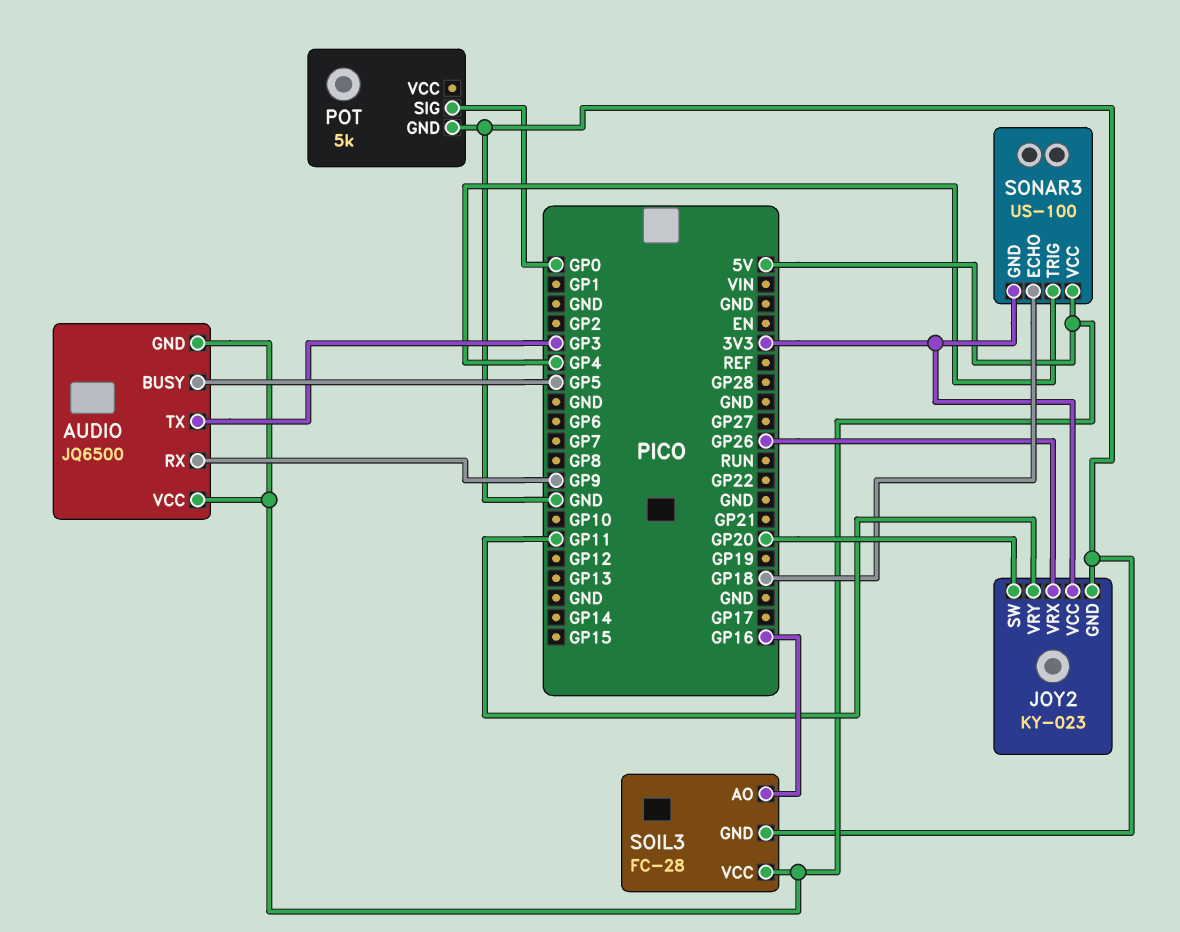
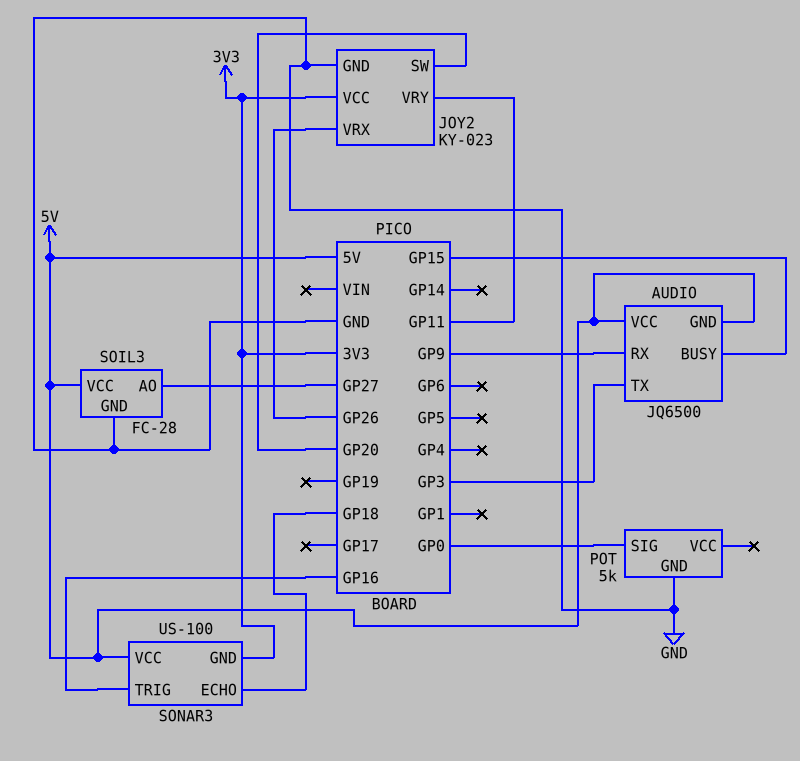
AUDIO pin BUSY: GP5 -> GP15
SOIL3 pin AO: GP16 -> GP27
SONAR3 pin TRIG: GP4 -> GP16

